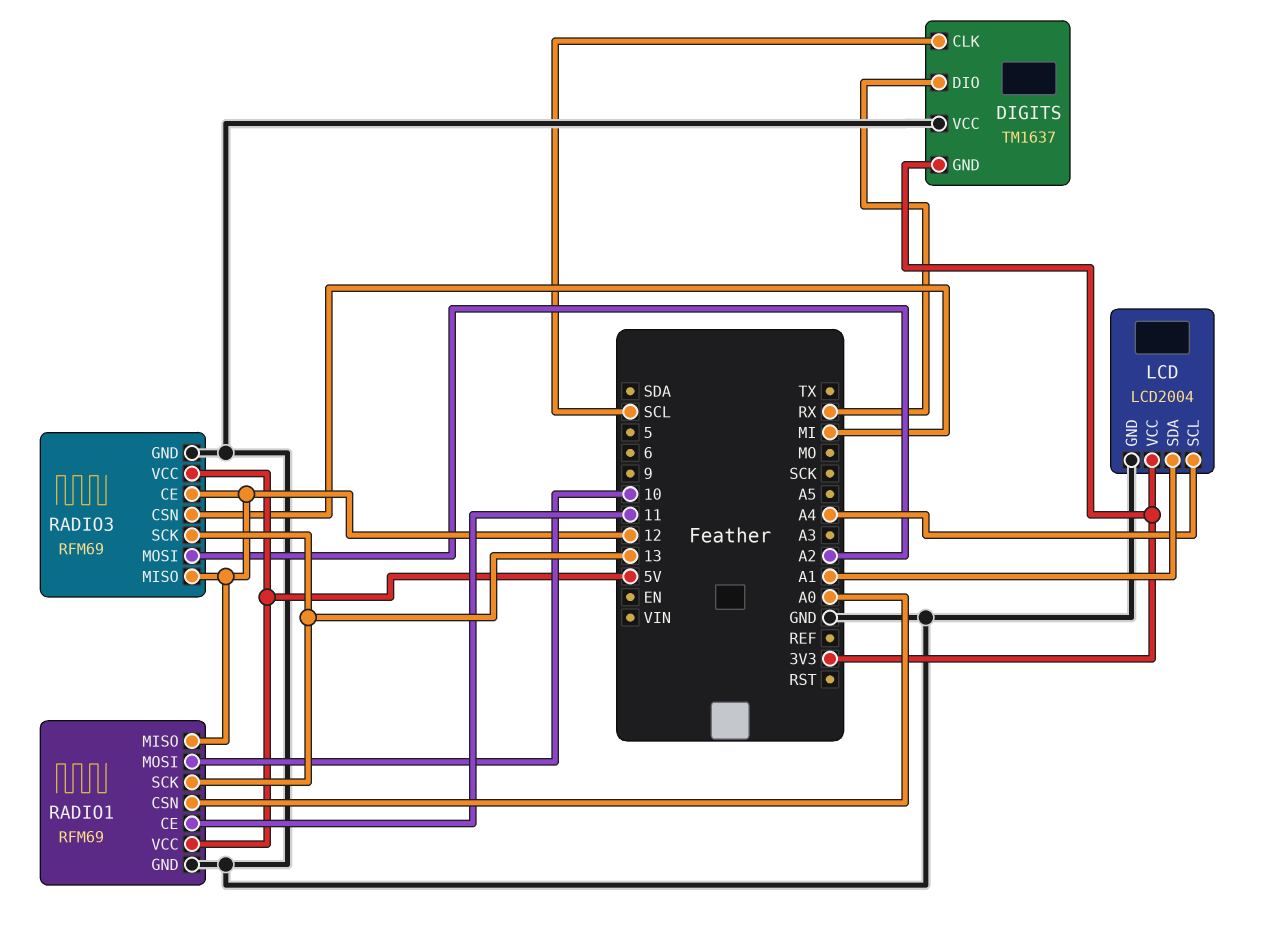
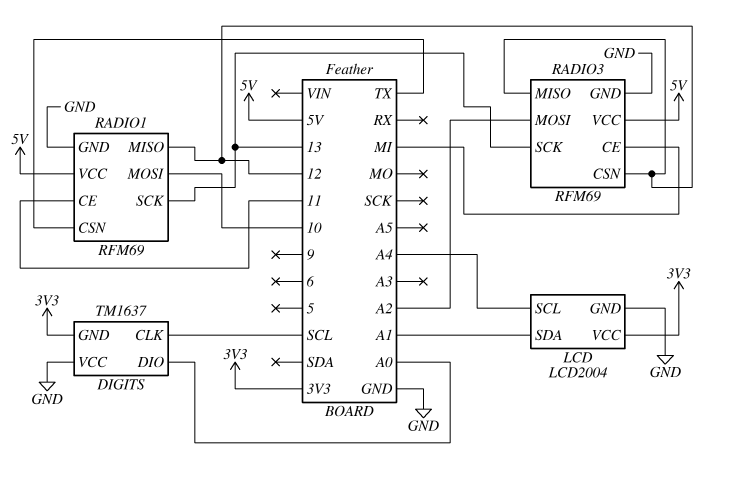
DIGITS pin DIO: RX -> A0
RADIO1 pin CSN: A0 -> TX
RADIO3 pin CE: 12 -> MI
RADIO3 pin CSN: MI -> 12

